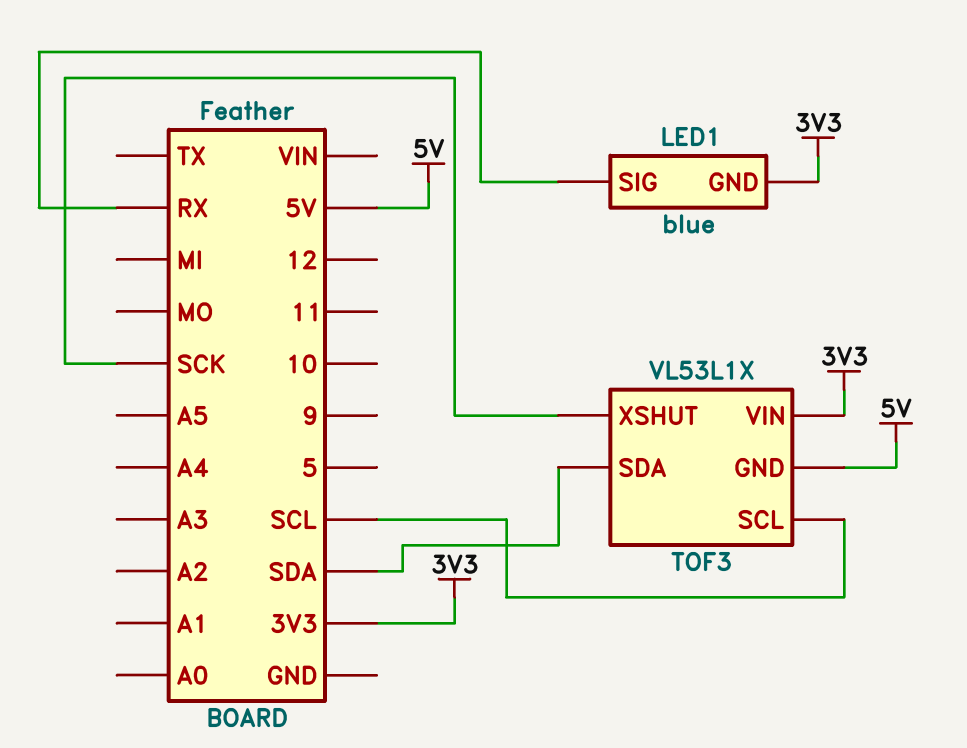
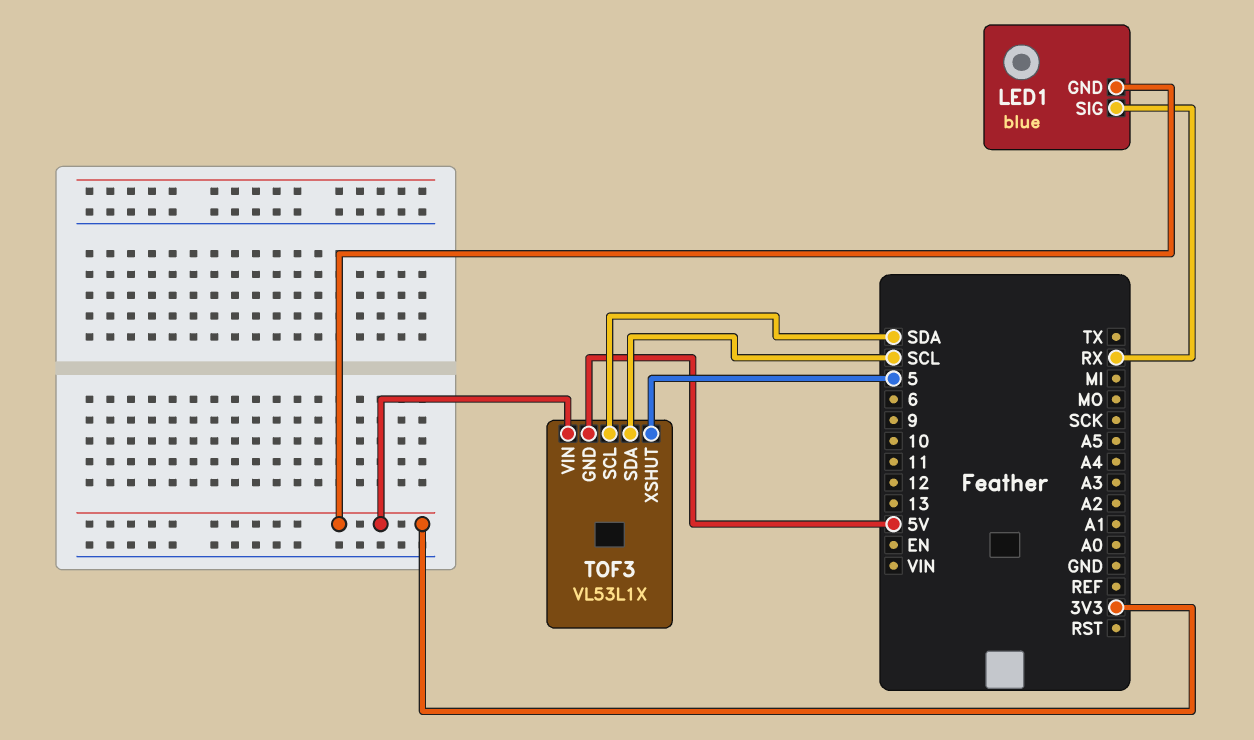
TOF3 pin SCL: SCL -> SDA
TOF3 pin SDA: SDA -> SCL
TOF3 pin XSHUT: SCK -> 5

